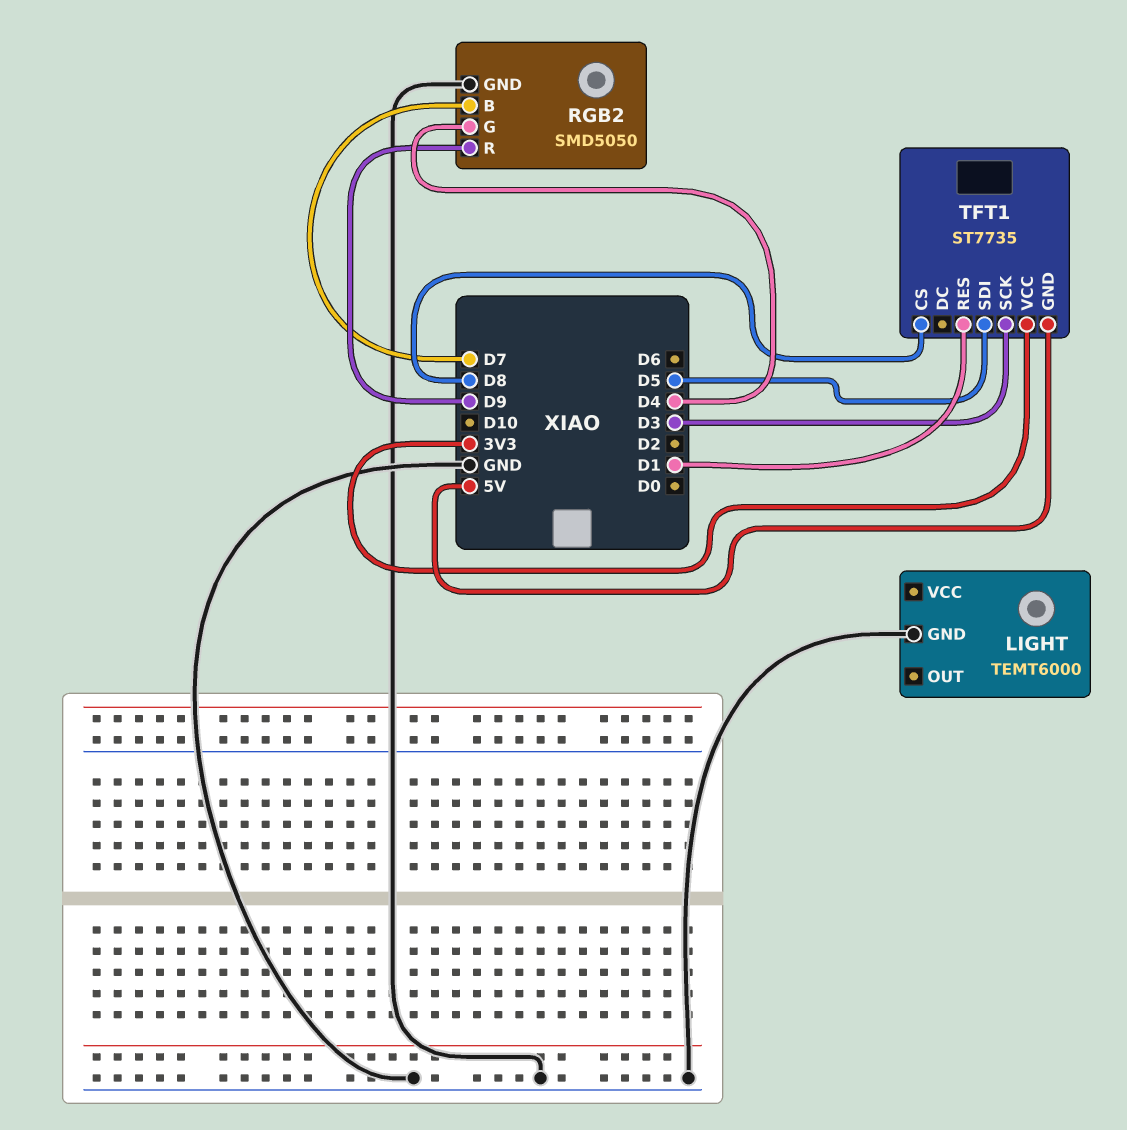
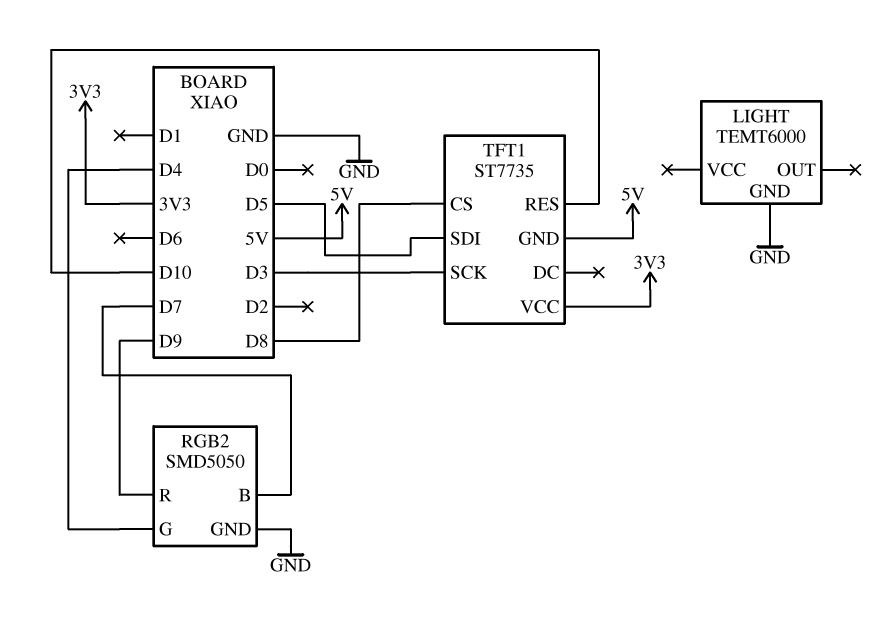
TFT1 pin RES: D1 -> D10

